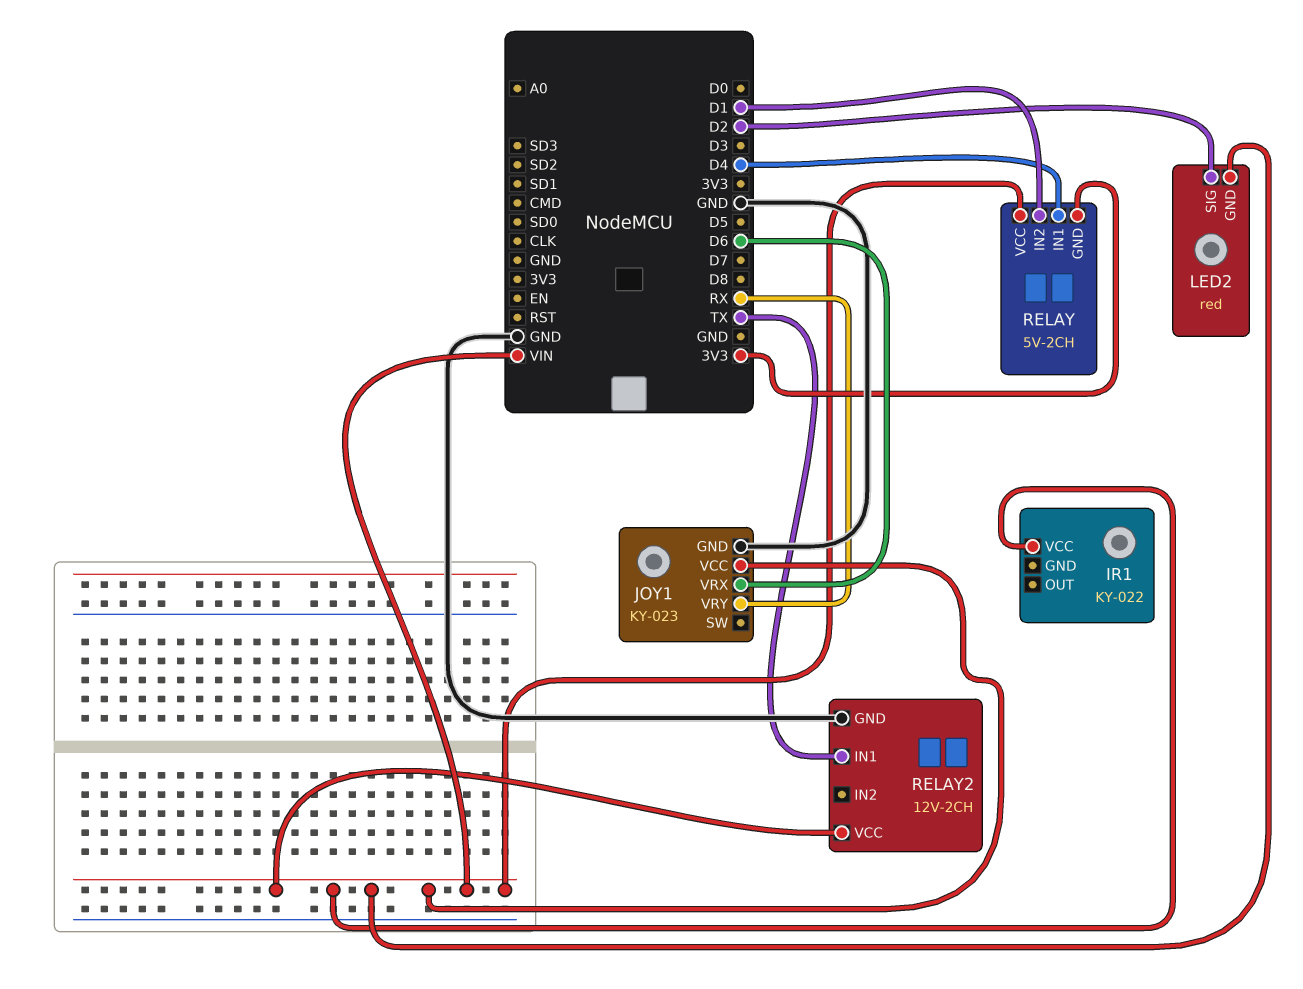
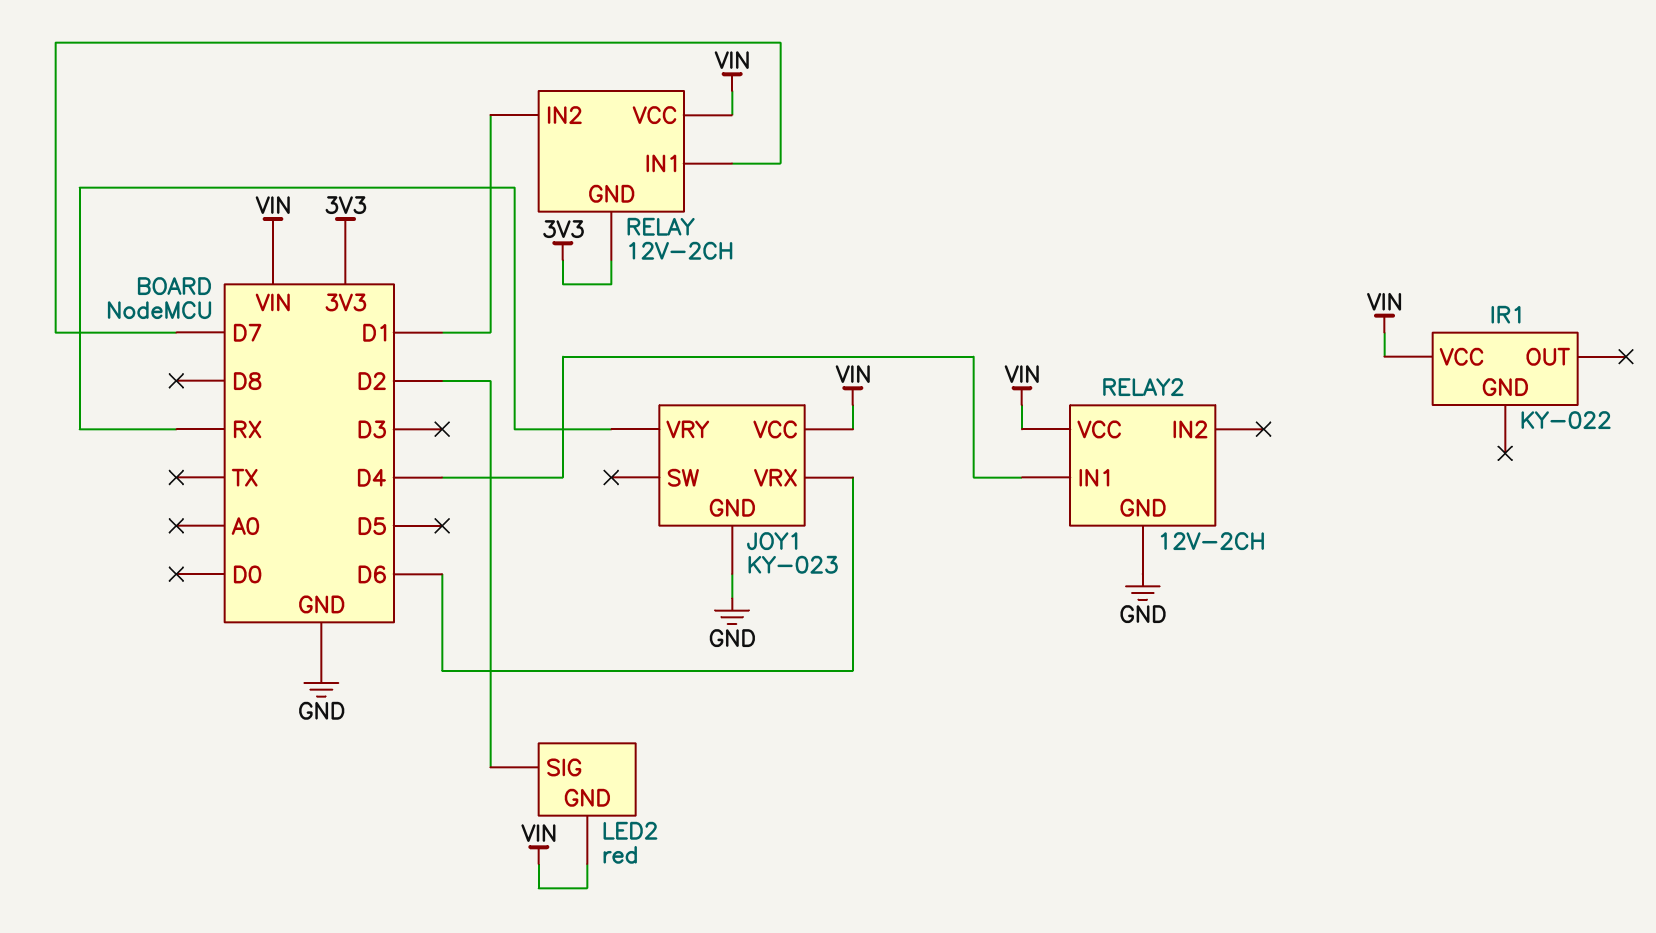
RELAY: 5V-2CH -> 12V-2CH
RELAY pin IN1: D4 -> D7
RELAY2 pin IN1: TX -> D4

